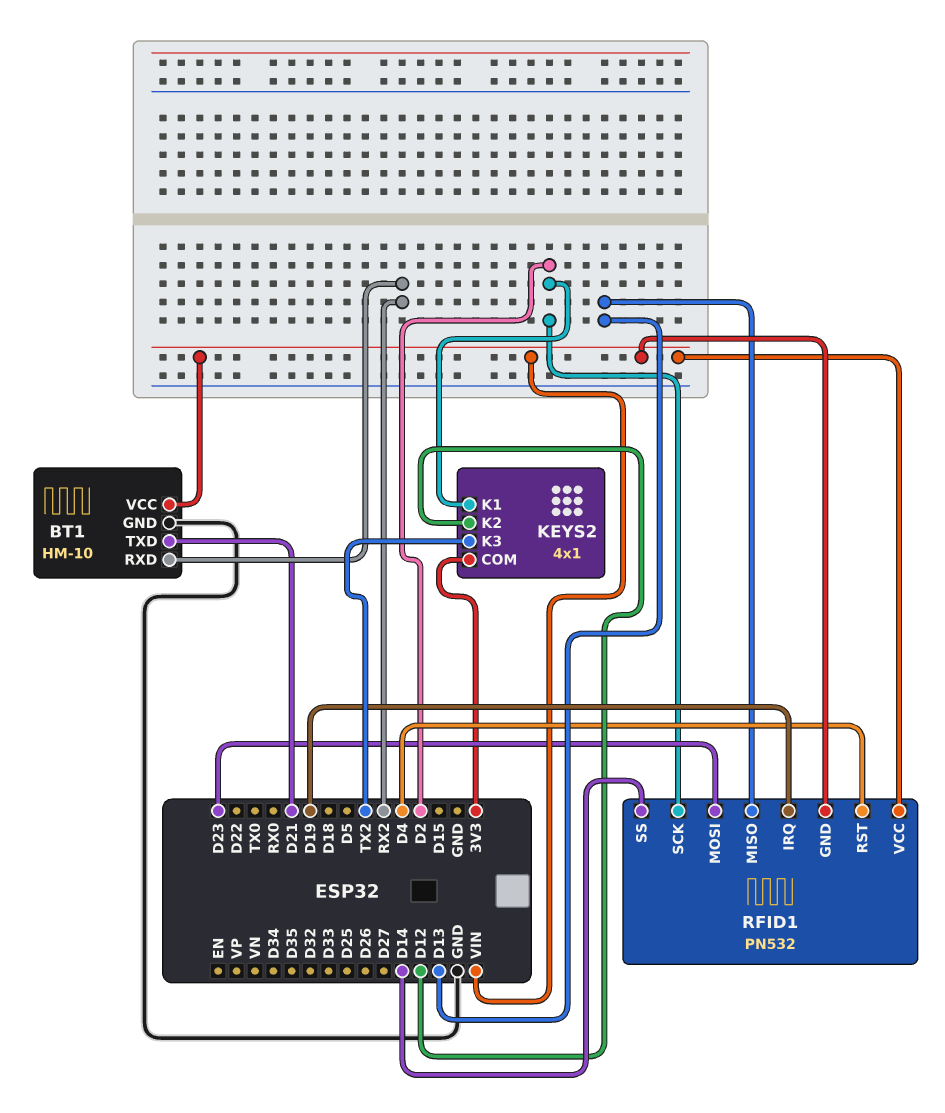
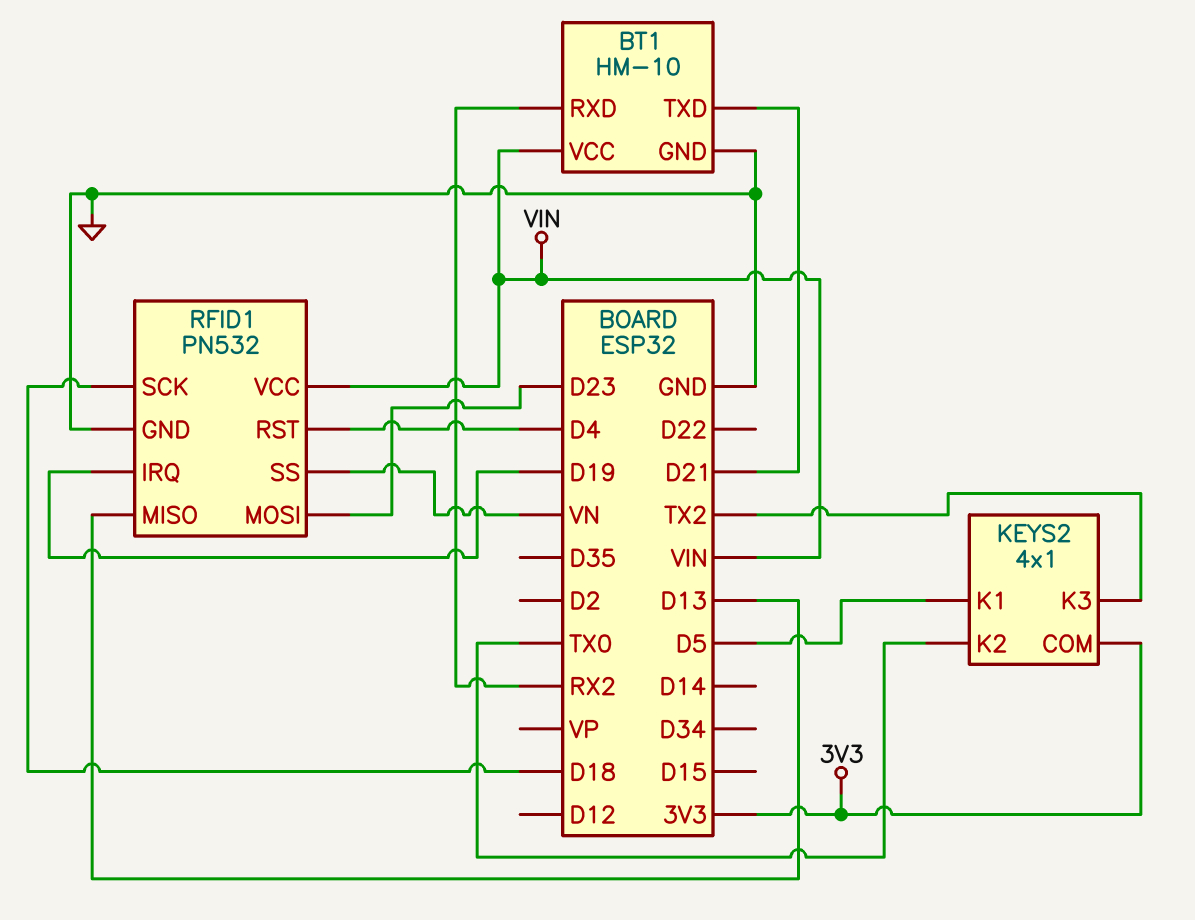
KEYS2 pin K1: D2 -> D5
KEYS2 pin K2: D12 -> TX0
RFID1 pin GND: VIN -> GND
RFID1 pin SCK: D2 -> D18
RFID1 pin SS: D14 -> VN

